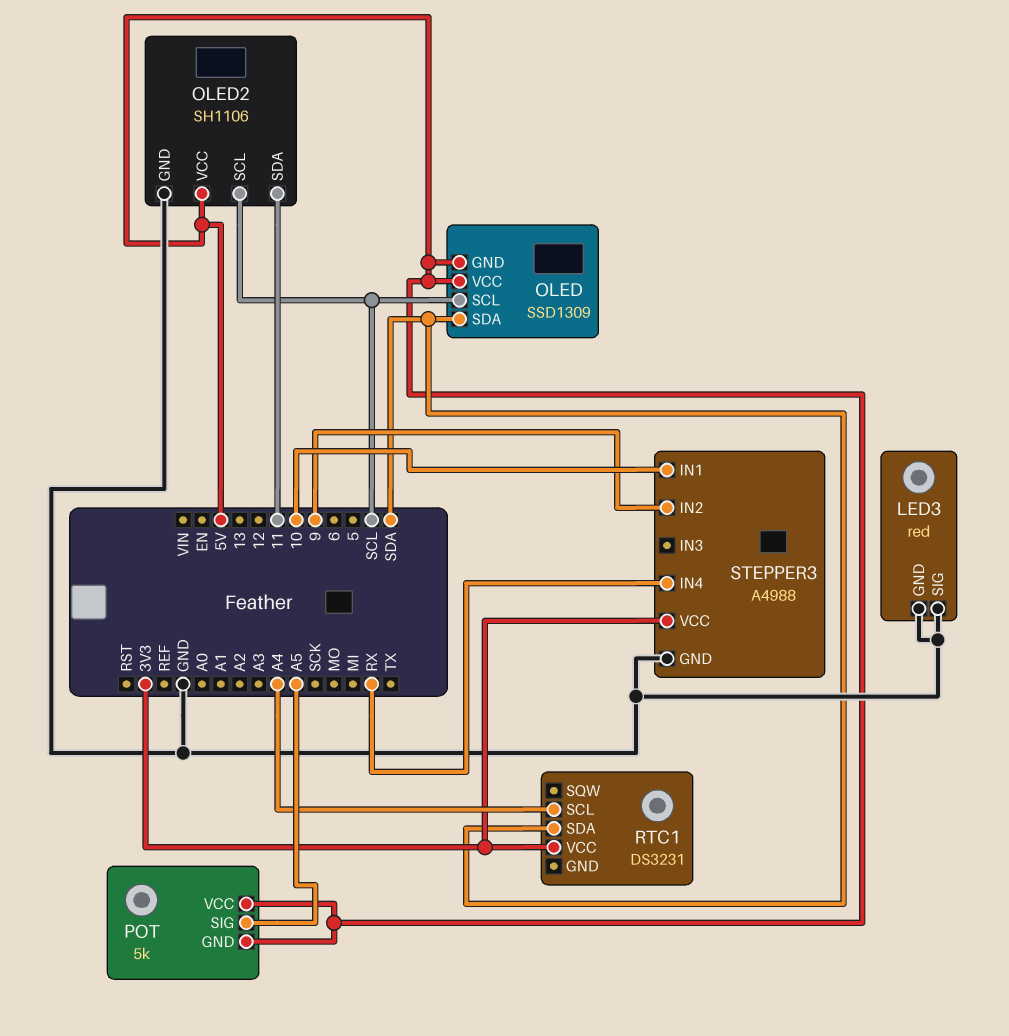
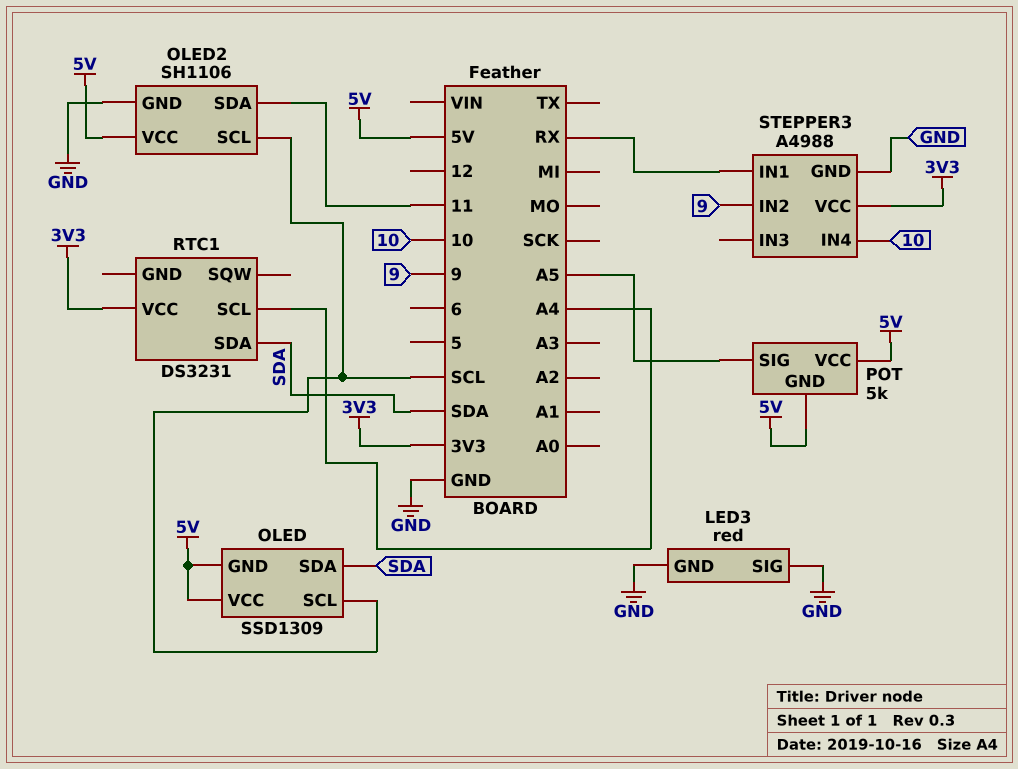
STEPPER3 pin IN1: 10 -> RX
STEPPER3 pin IN4: RX -> 10

